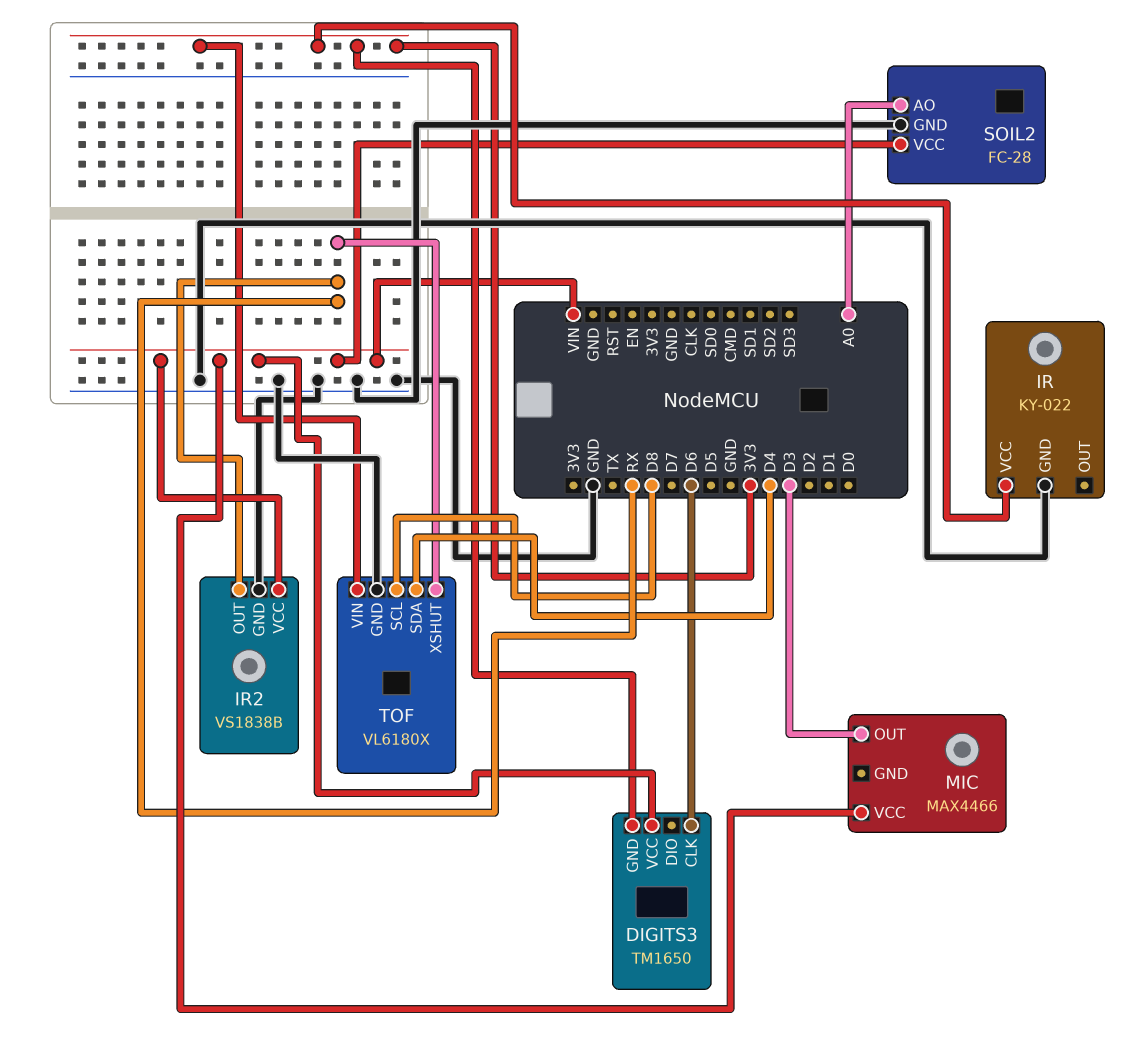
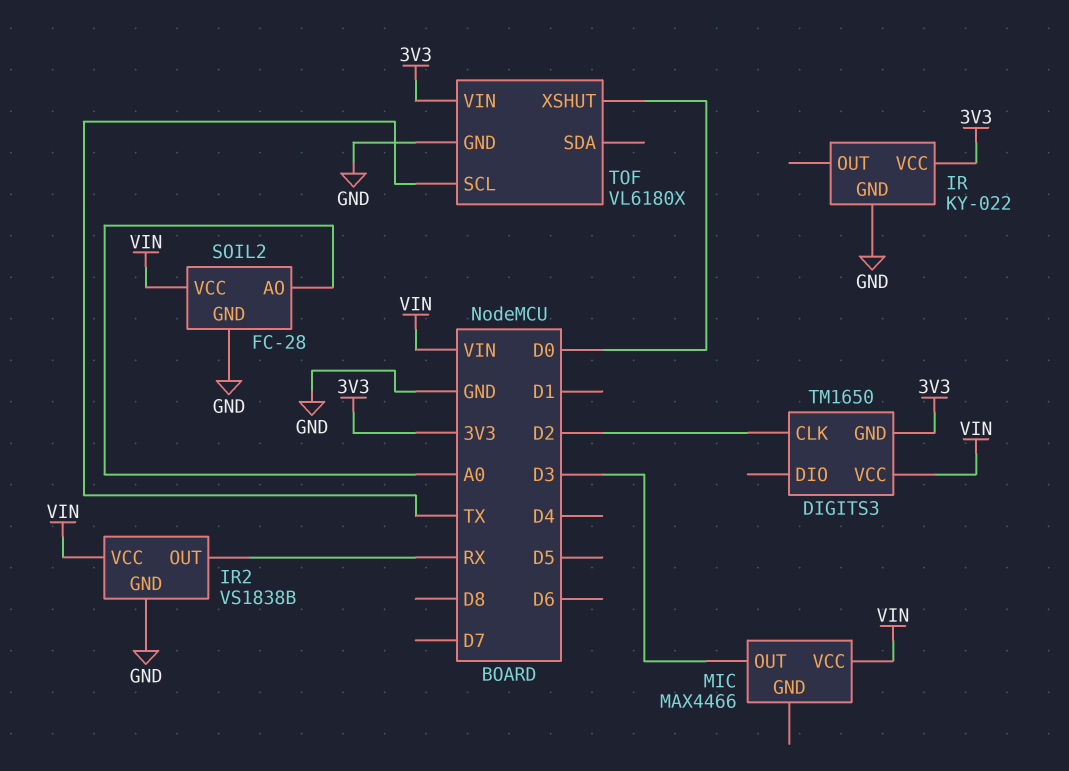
DIGITS3 pin CLK: D6 -> D2
TOF pin SCL: D8 -> TX
TOF pin SDA: D4 -> none
TOF pin XSHUT: RX -> D0

